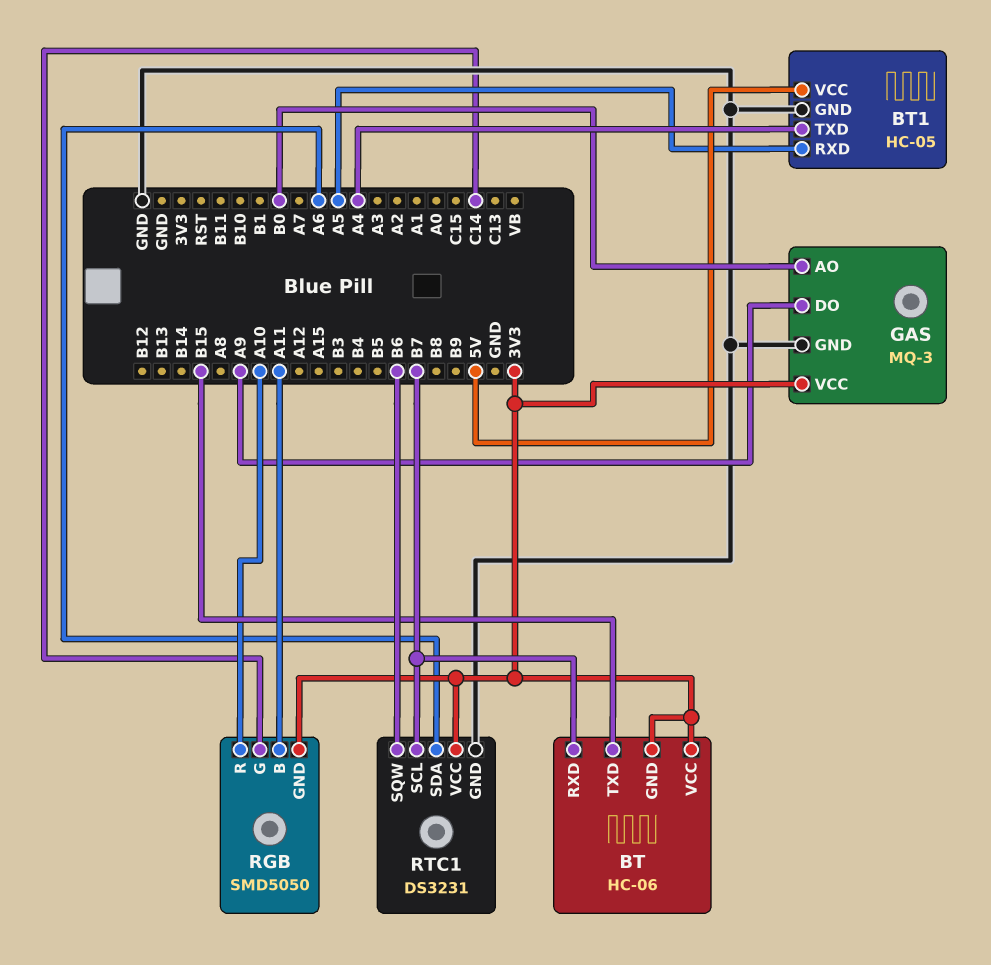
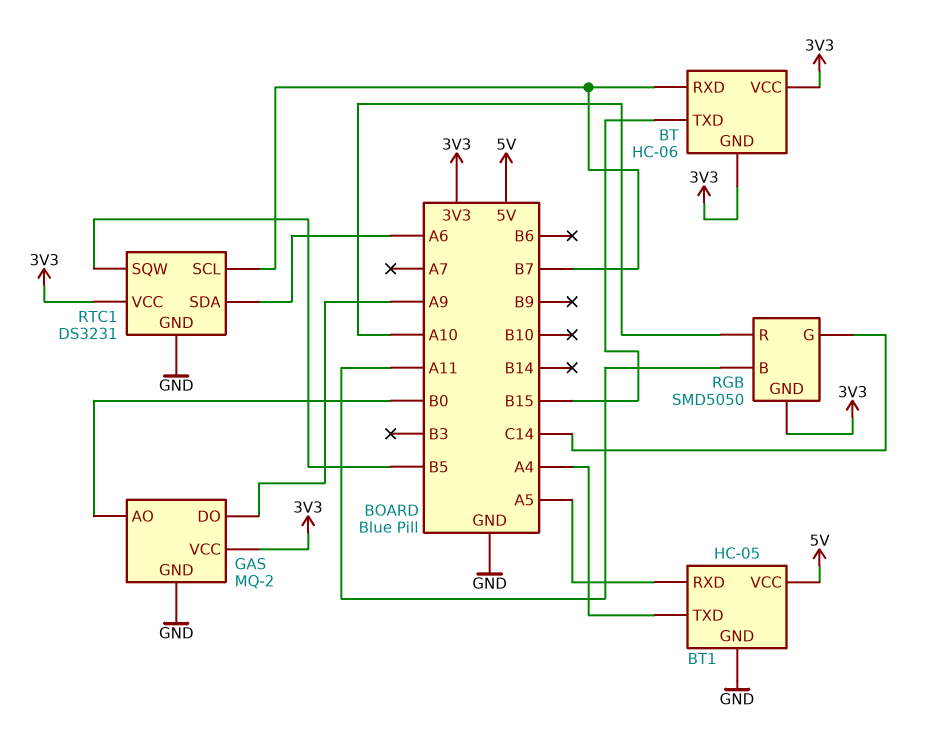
GAS: MQ-3 -> MQ-2
RTC1 pin SQW: B6 -> B5

